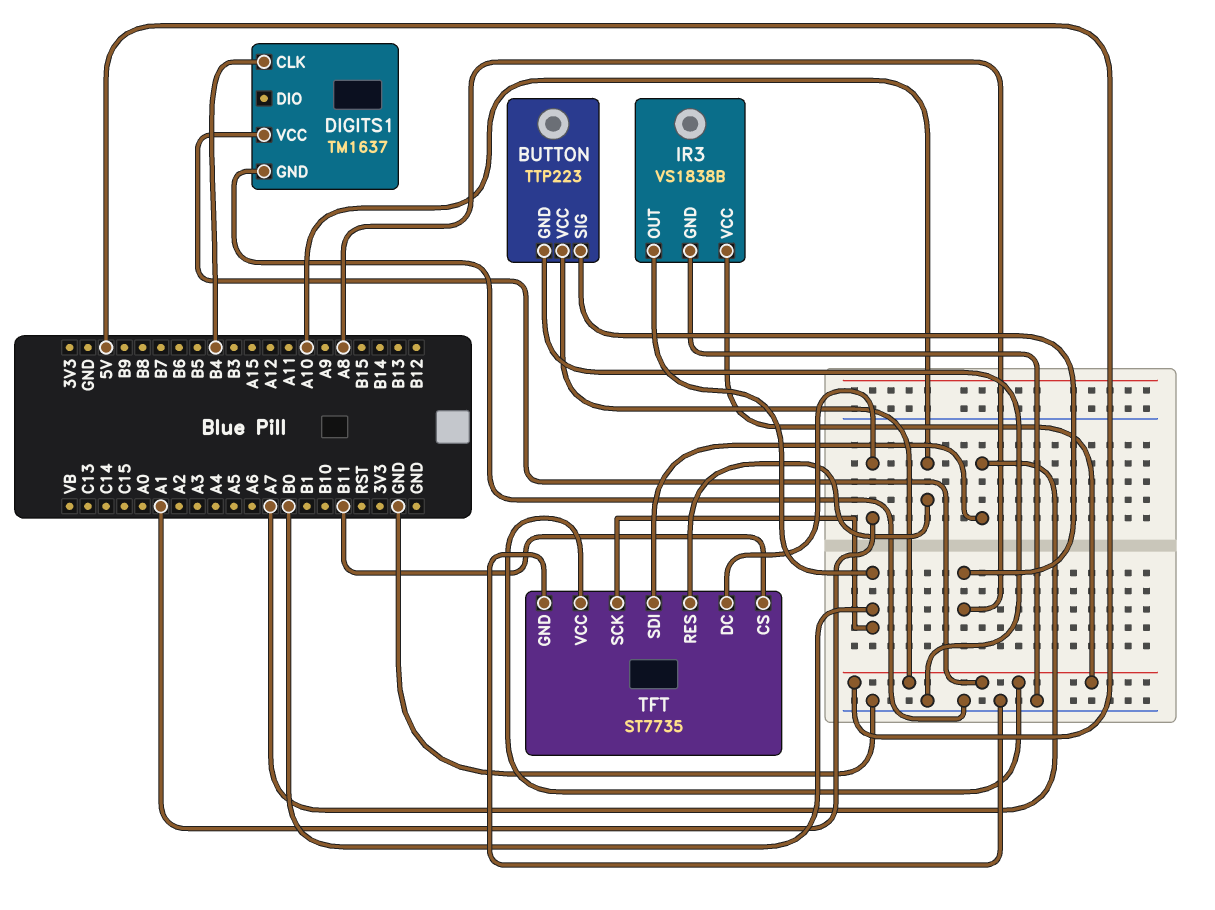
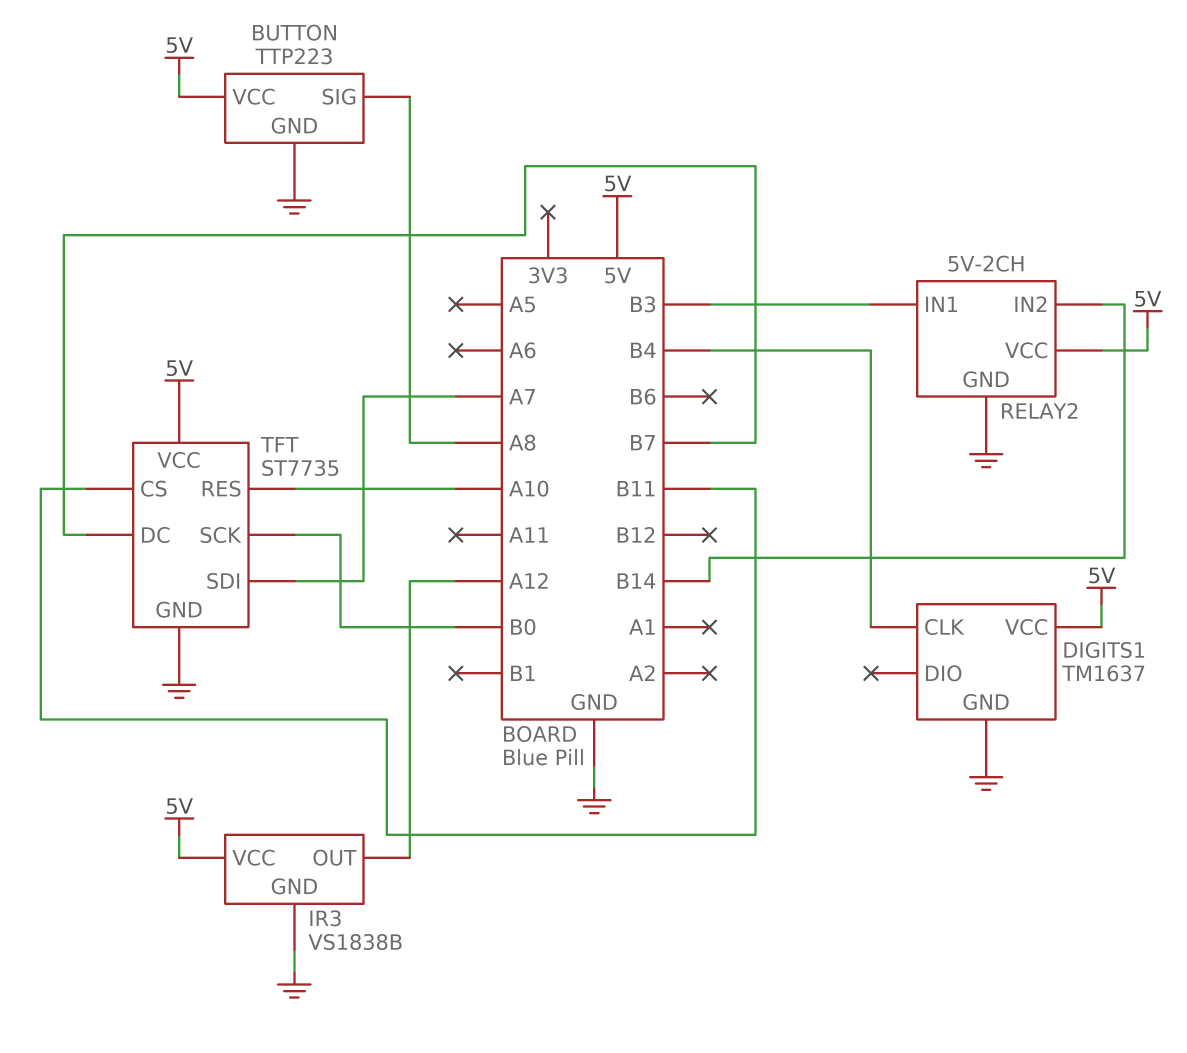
IR3 pin OUT: B0 -> A12
RELAY2: none -> 5V-2CH
RELAY2 pin GND: none -> GND
RELAY2 pin IN1: none -> B3
RELAY2 pin IN2: none -> B14
RELAY2 pin VCC: none -> 5V
TFT pin DC: A1 -> B7

